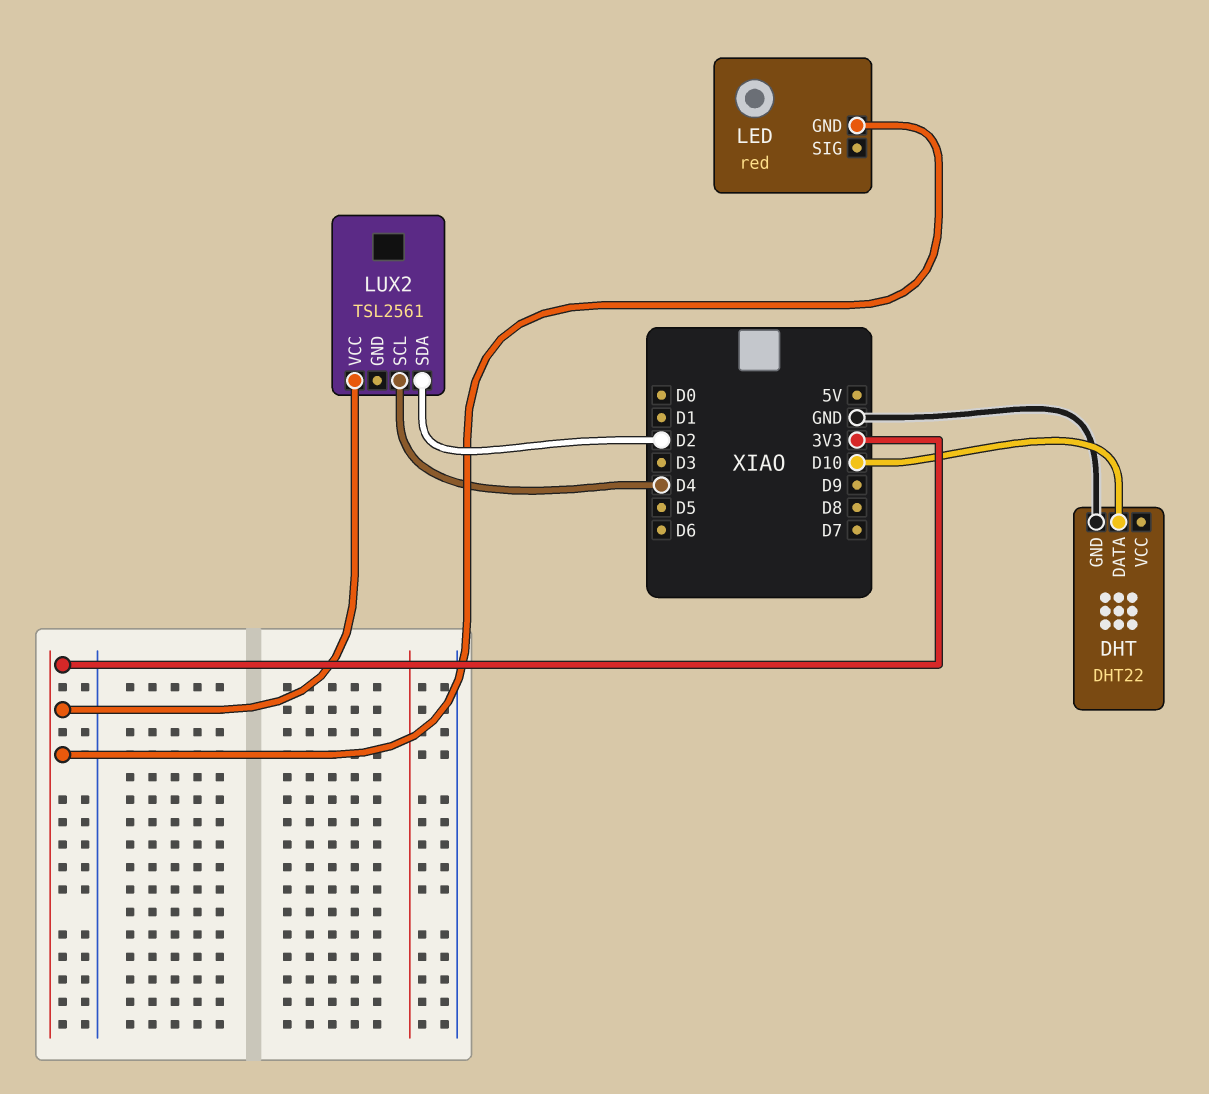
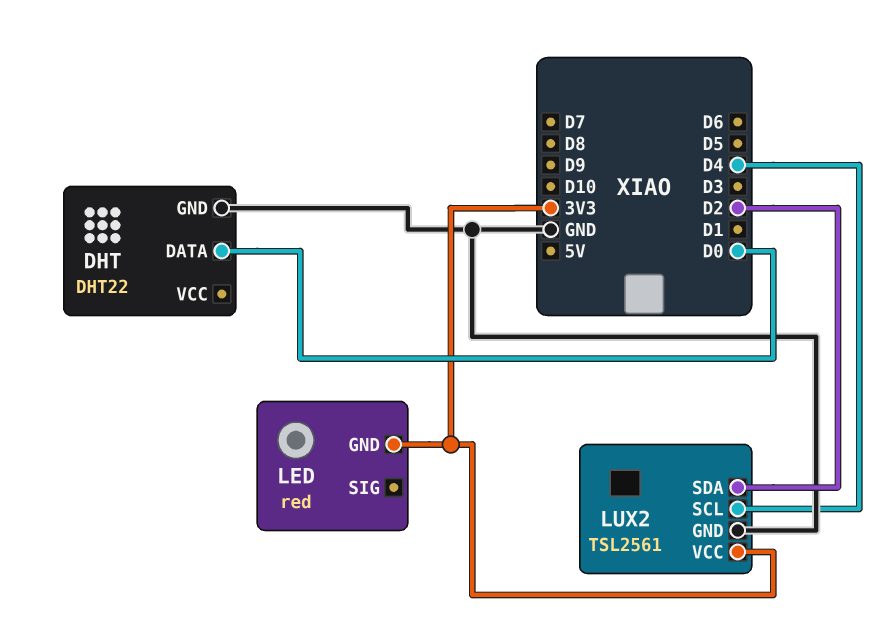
DHT pin DATA: D10 -> D0
LUX2 pin GND: none -> GND

